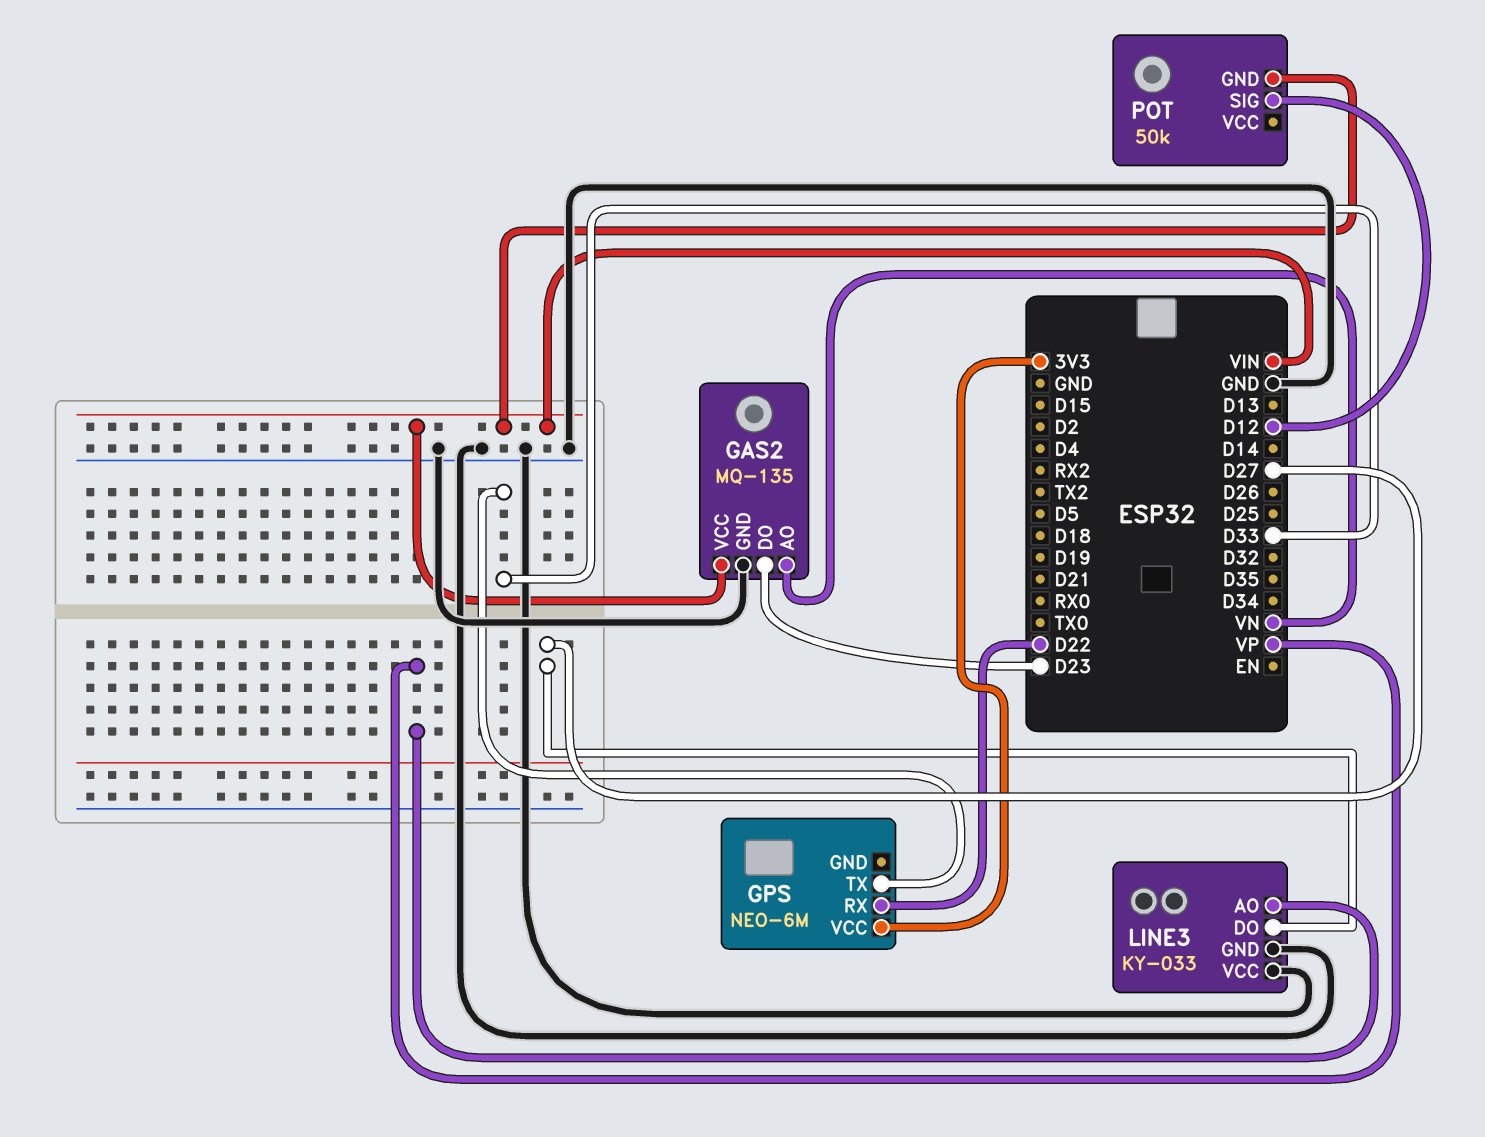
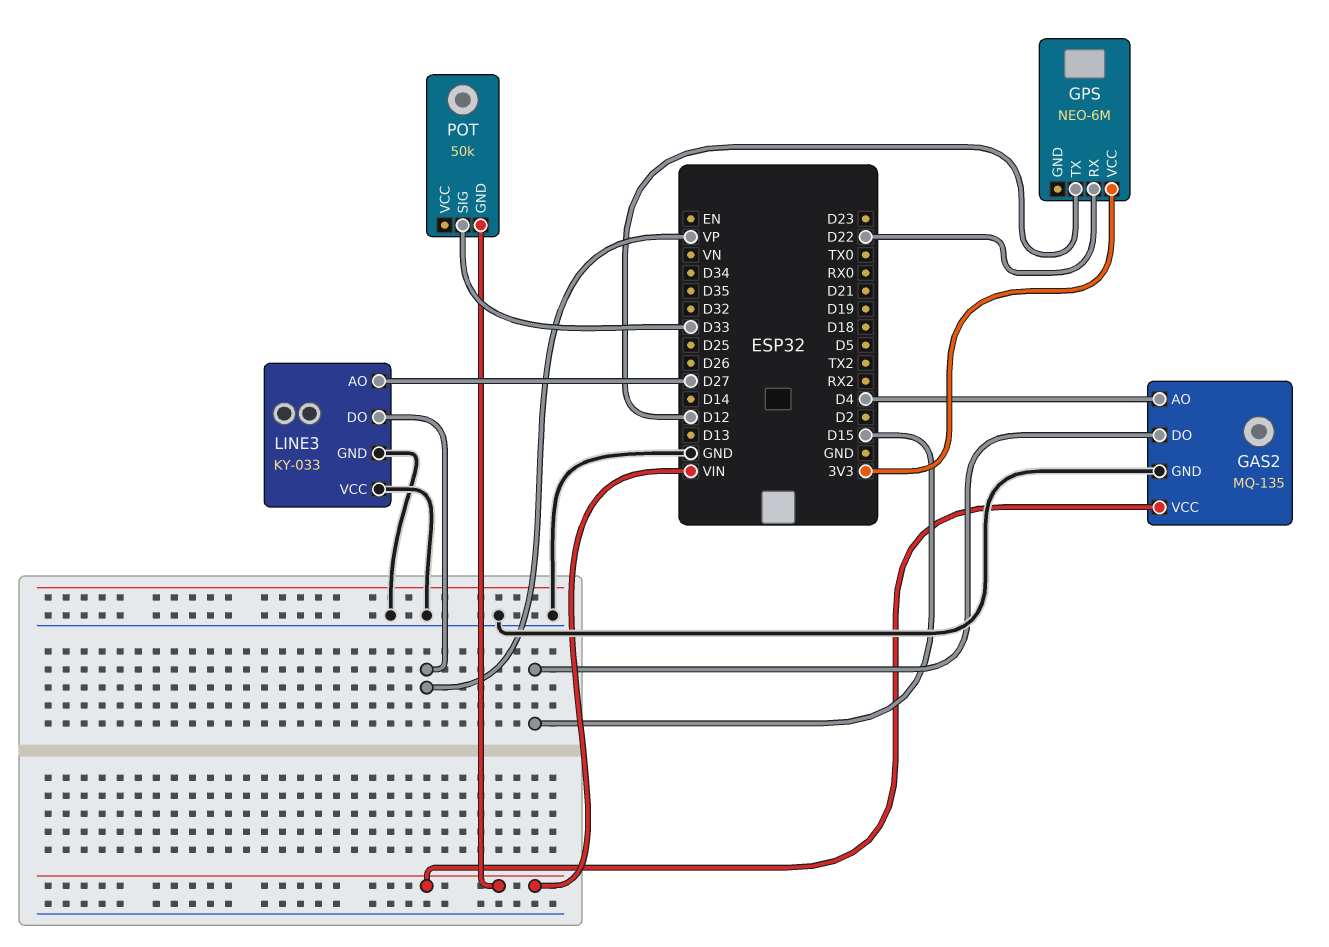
GAS2 pin AO: VN -> D4
GAS2 pin DO: D23 -> D15
GPS pin TX: D33 -> D12
LINE3 pin AO: VP -> D27
LINE3 pin DO: D27 -> VP
POT pin SIG: D12 -> D33

